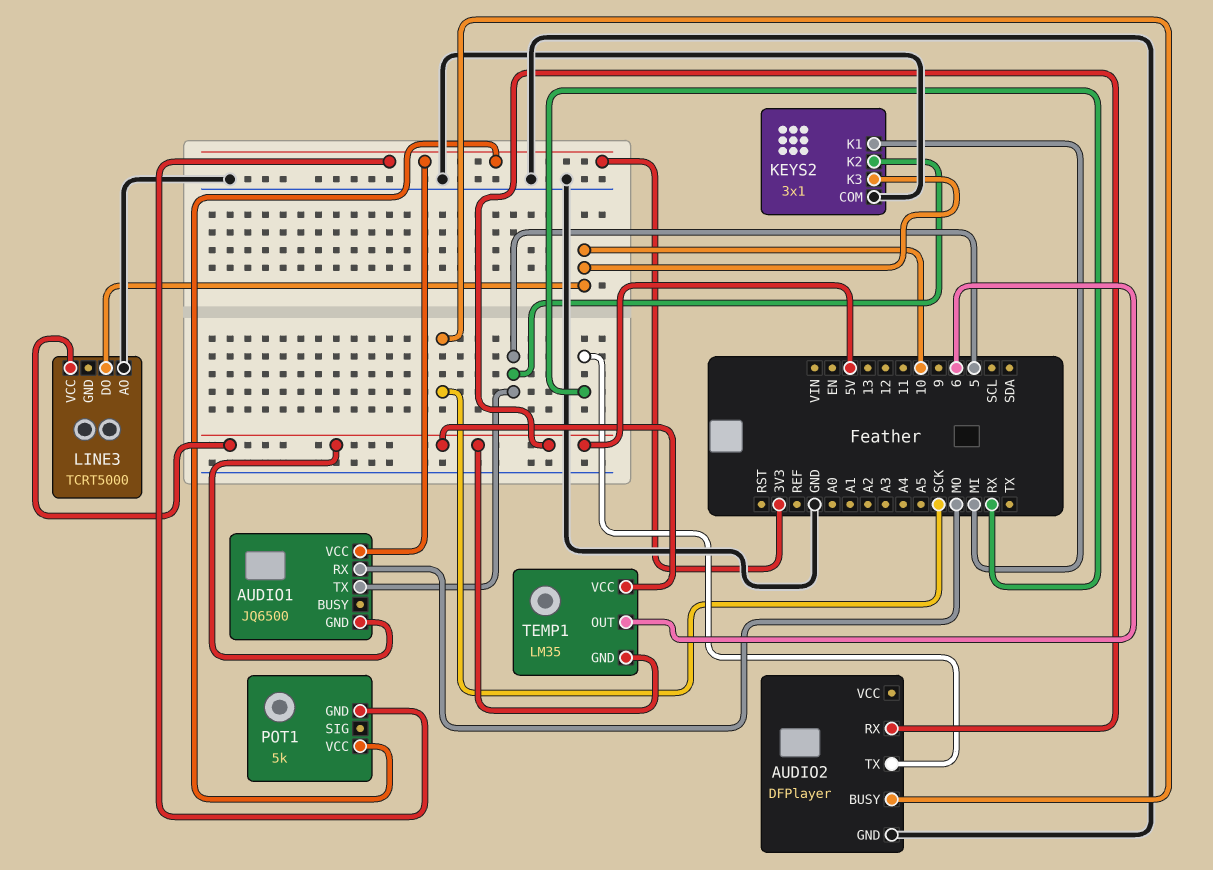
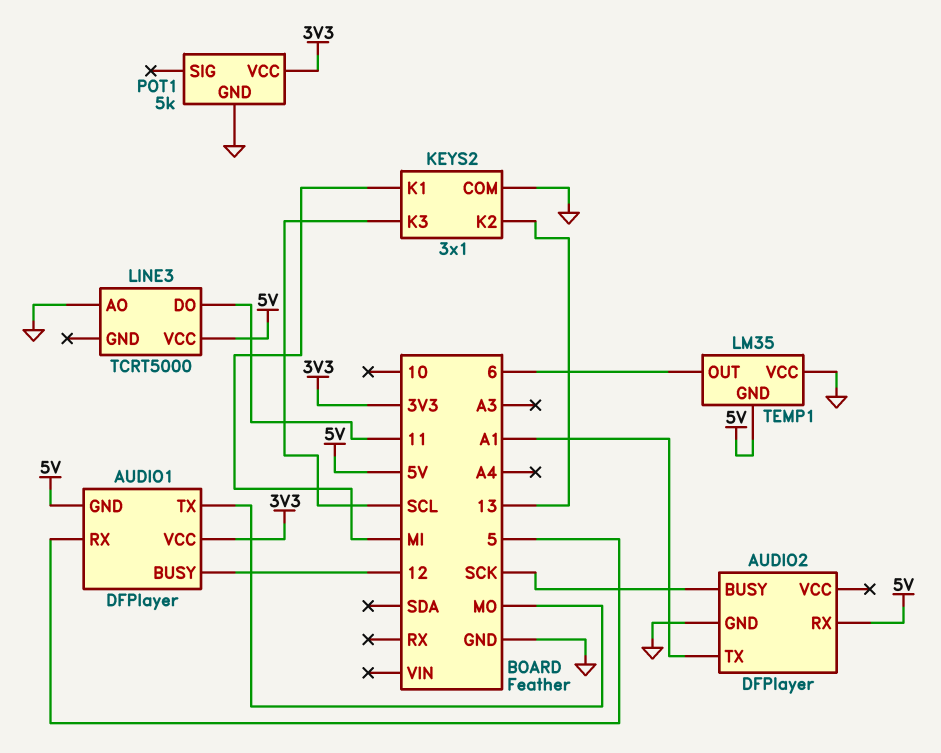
AUDIO1: JQ6500 -> DFPlayer
AUDIO1 pin BUSY: none -> 12
AUDIO1 pin RX: MO -> 5
AUDIO1 pin TX: 5 -> MO
AUDIO2 pin TX: RX -> A1
KEYS2 pin K2: 5 -> 13
KEYS2 pin K3: 10 -> SCL
LINE3 pin DO: 10 -> 11
POT1 pin GND: 3V3 -> GND
TEMP1 pin VCC: 5V -> GND

